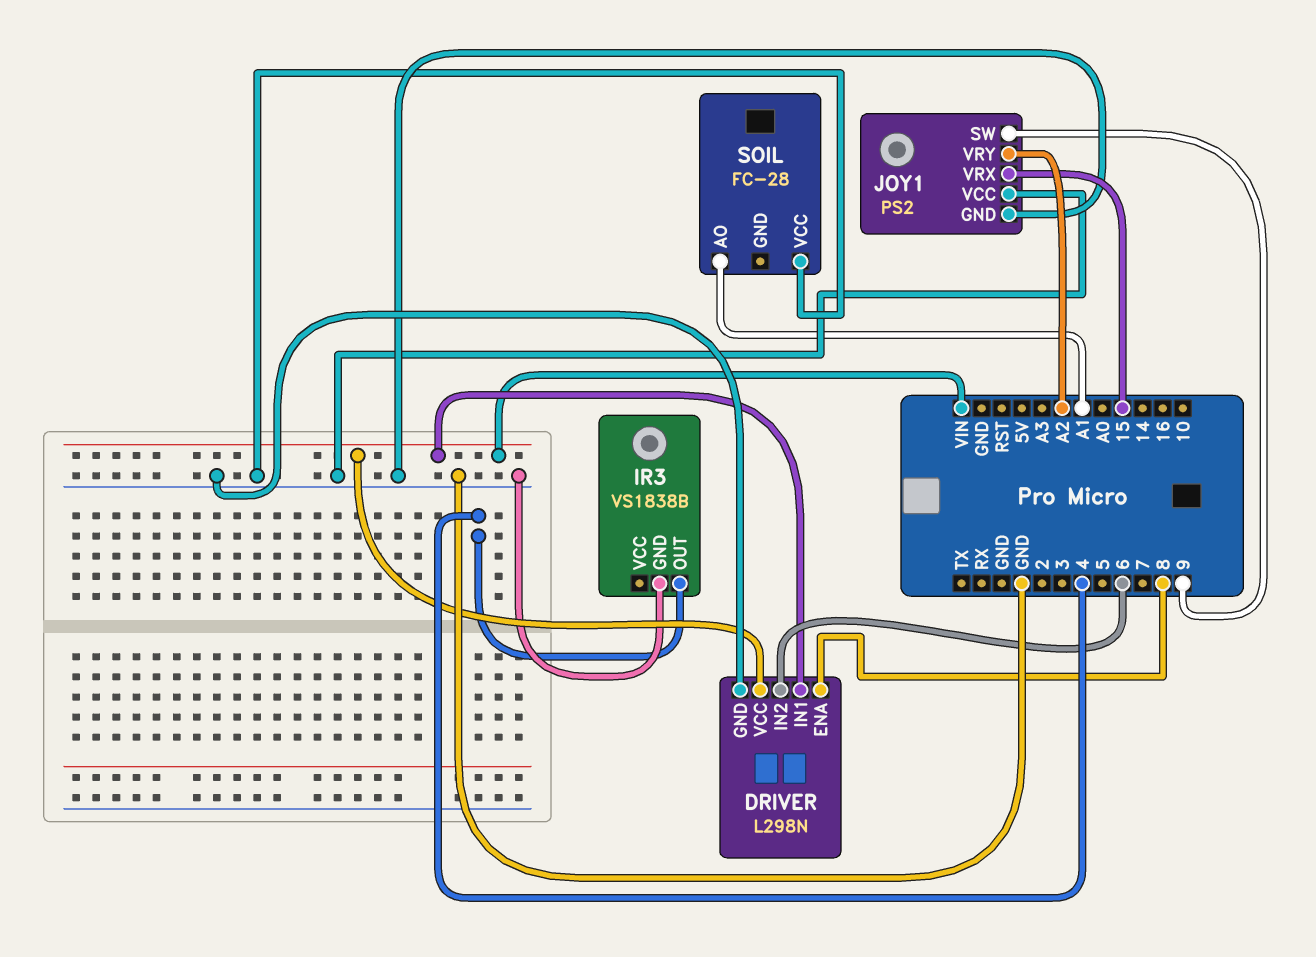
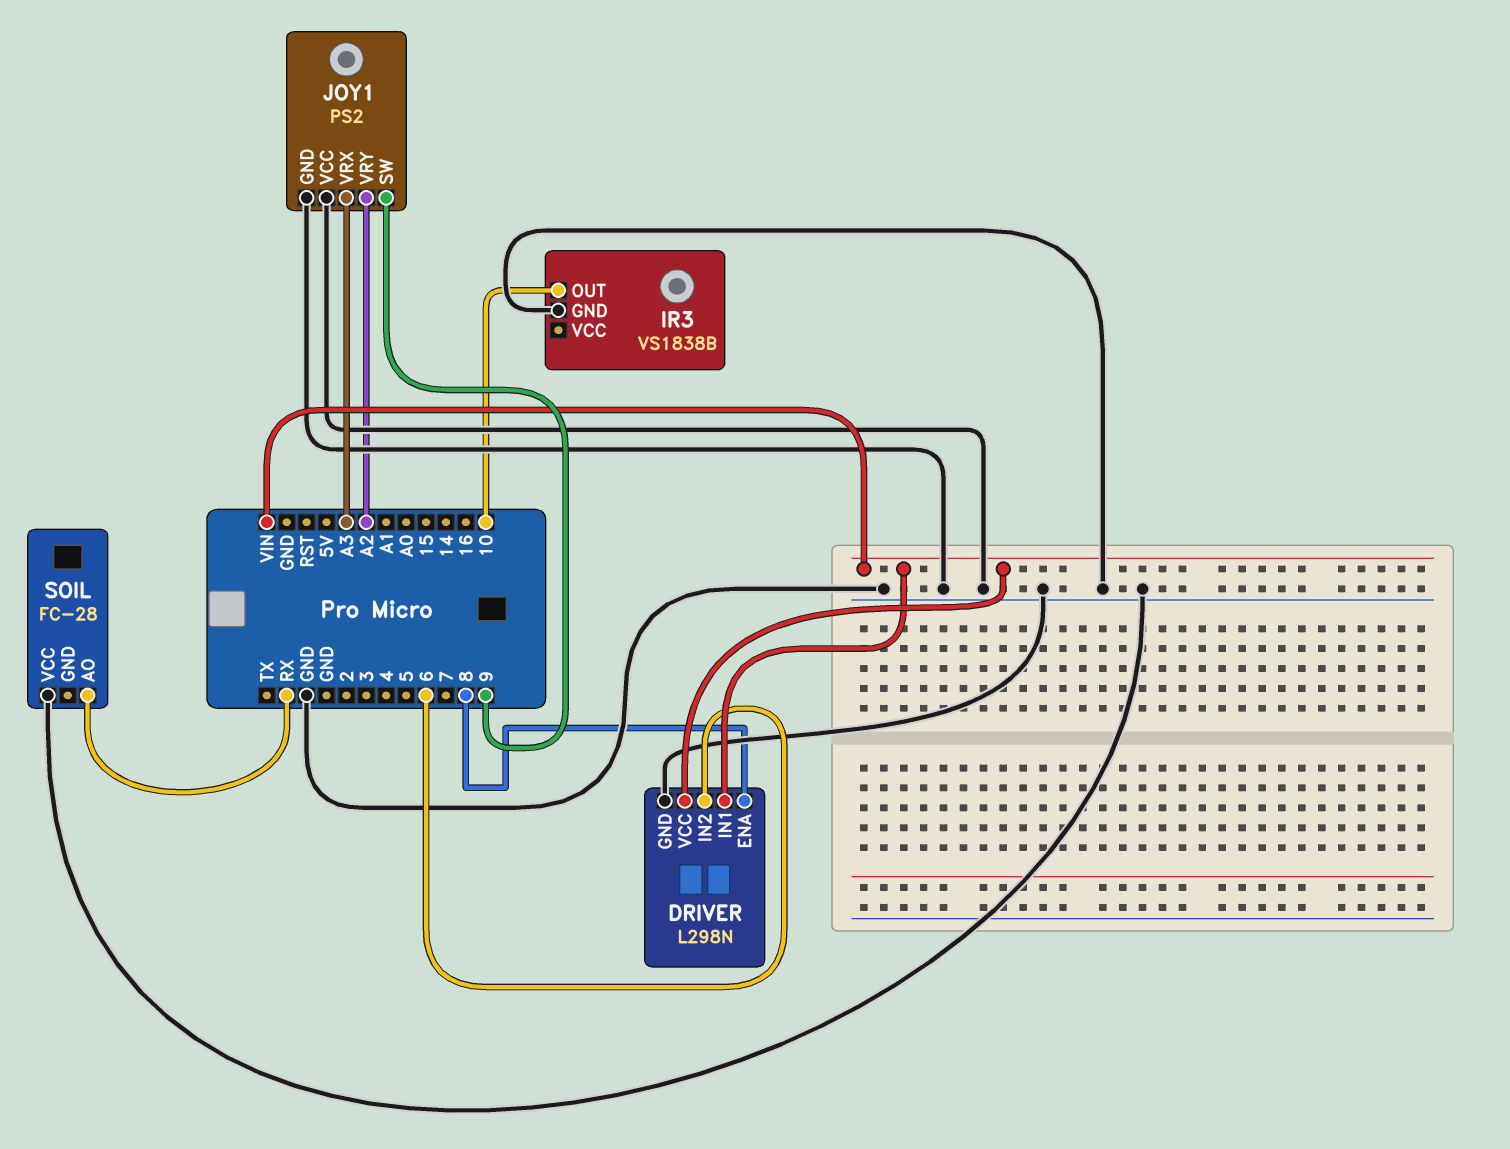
IR3 pin OUT: 4 -> 10
JOY1 pin VRX: 15 -> A3
SOIL pin AO: A1 -> RX

